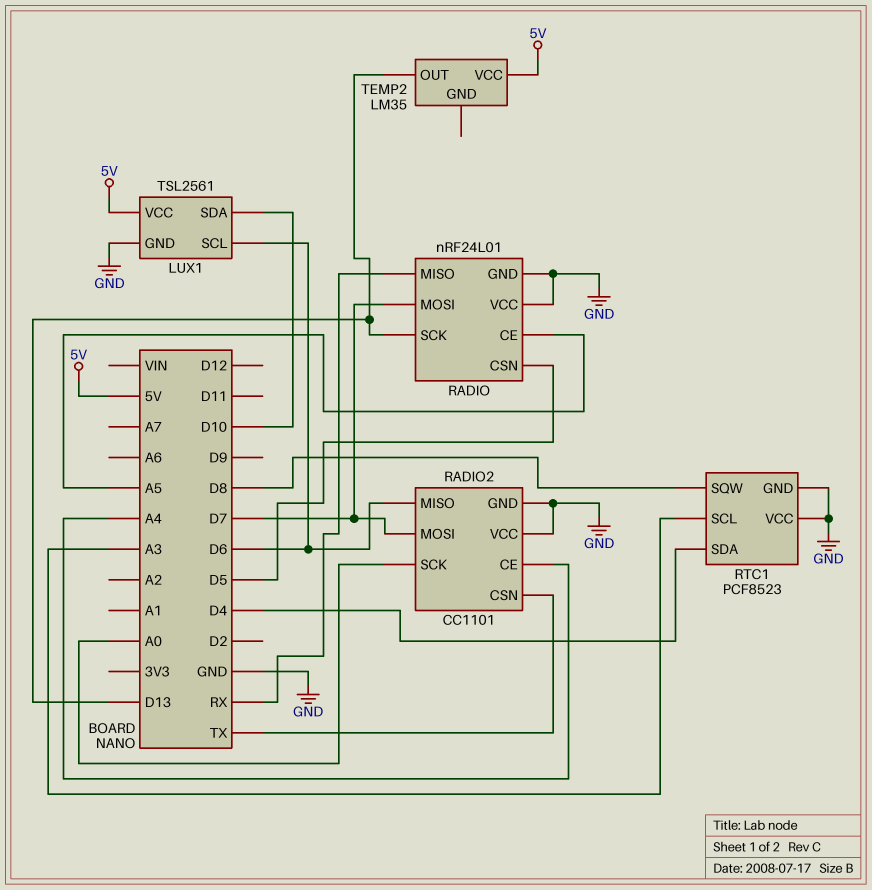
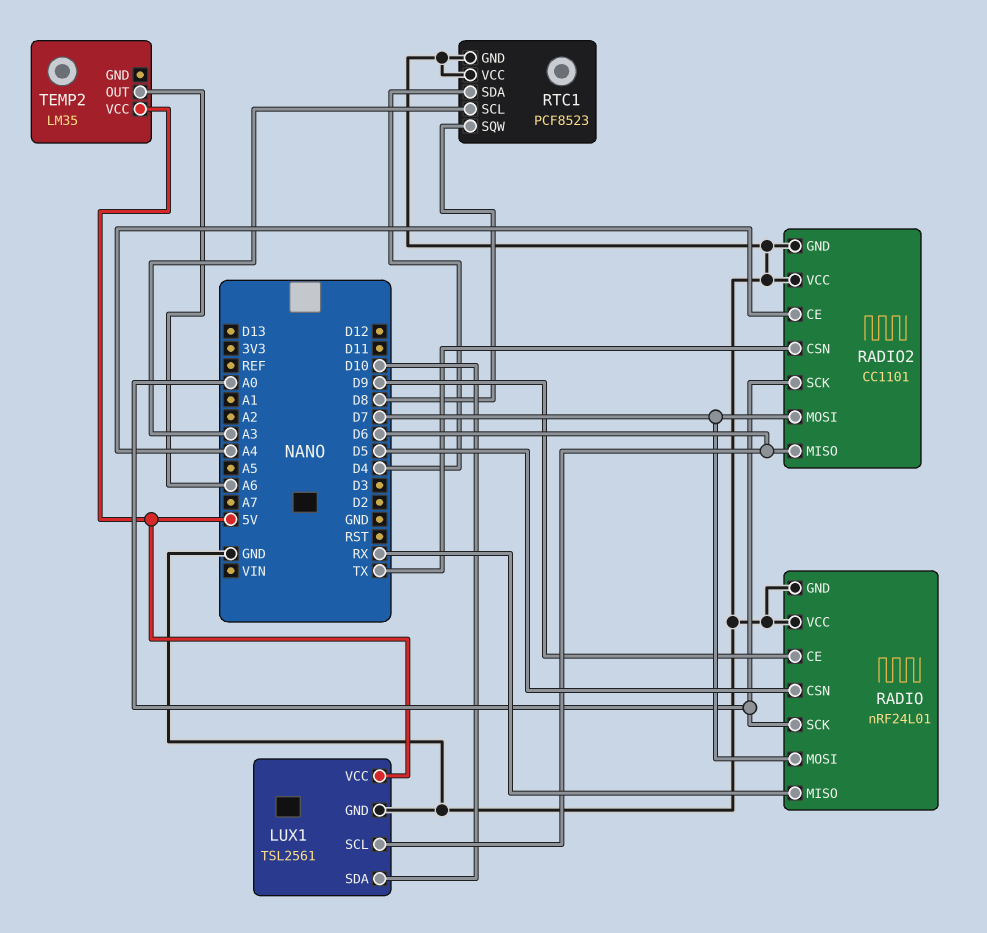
RADIO pin CE: A5 -> D9
RADIO pin SCK: D13 -> A0
TEMP2 pin OUT: D13 -> A6

